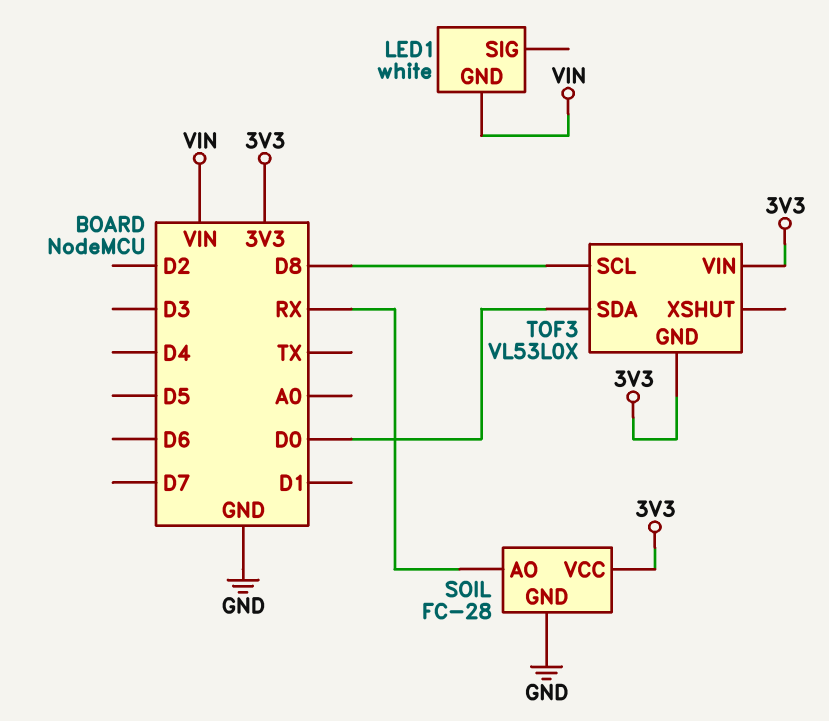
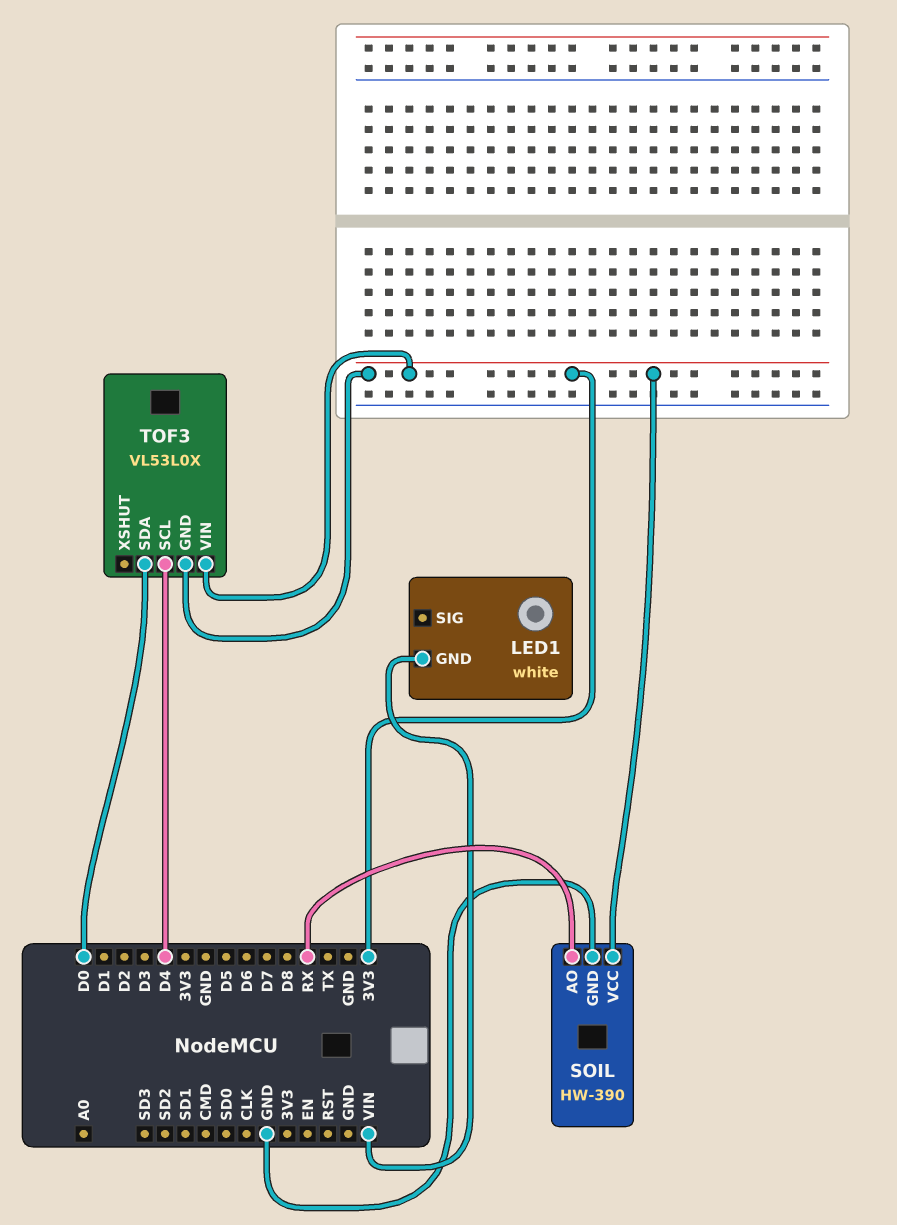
SOIL: FC-28 -> HW-390
TOF3 pin SCL: D8 -> D4

